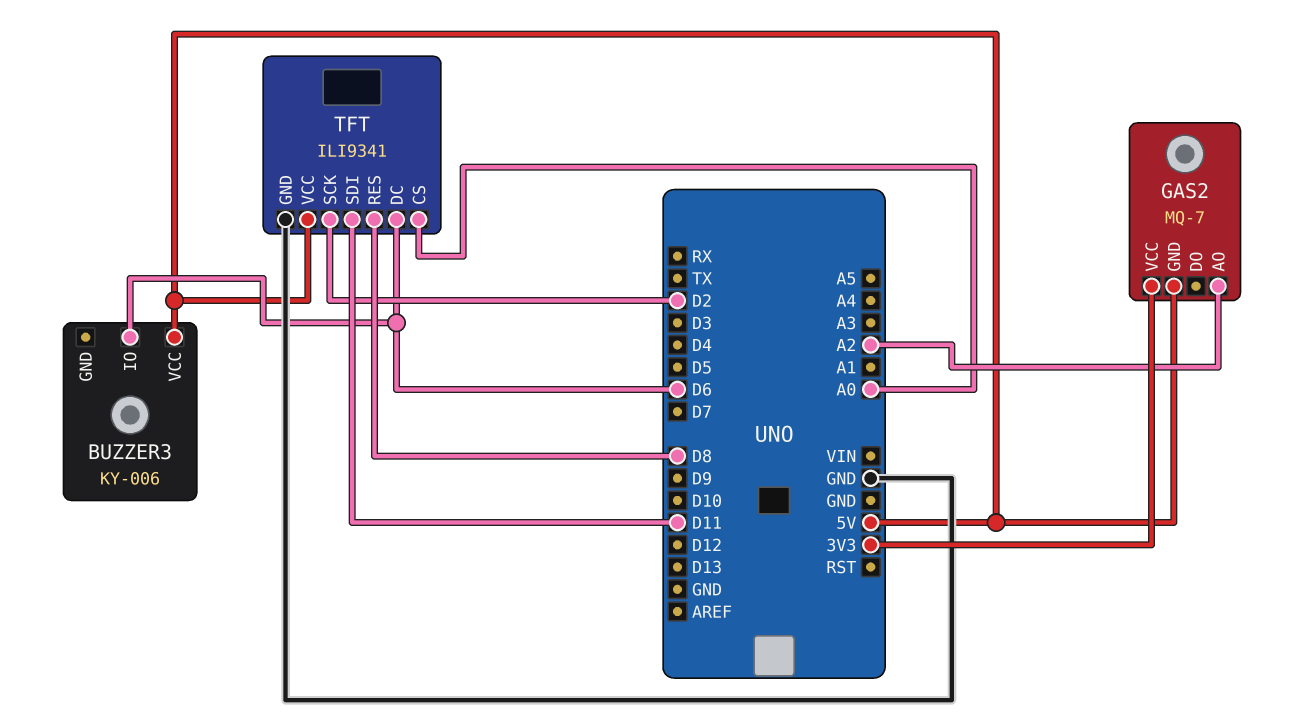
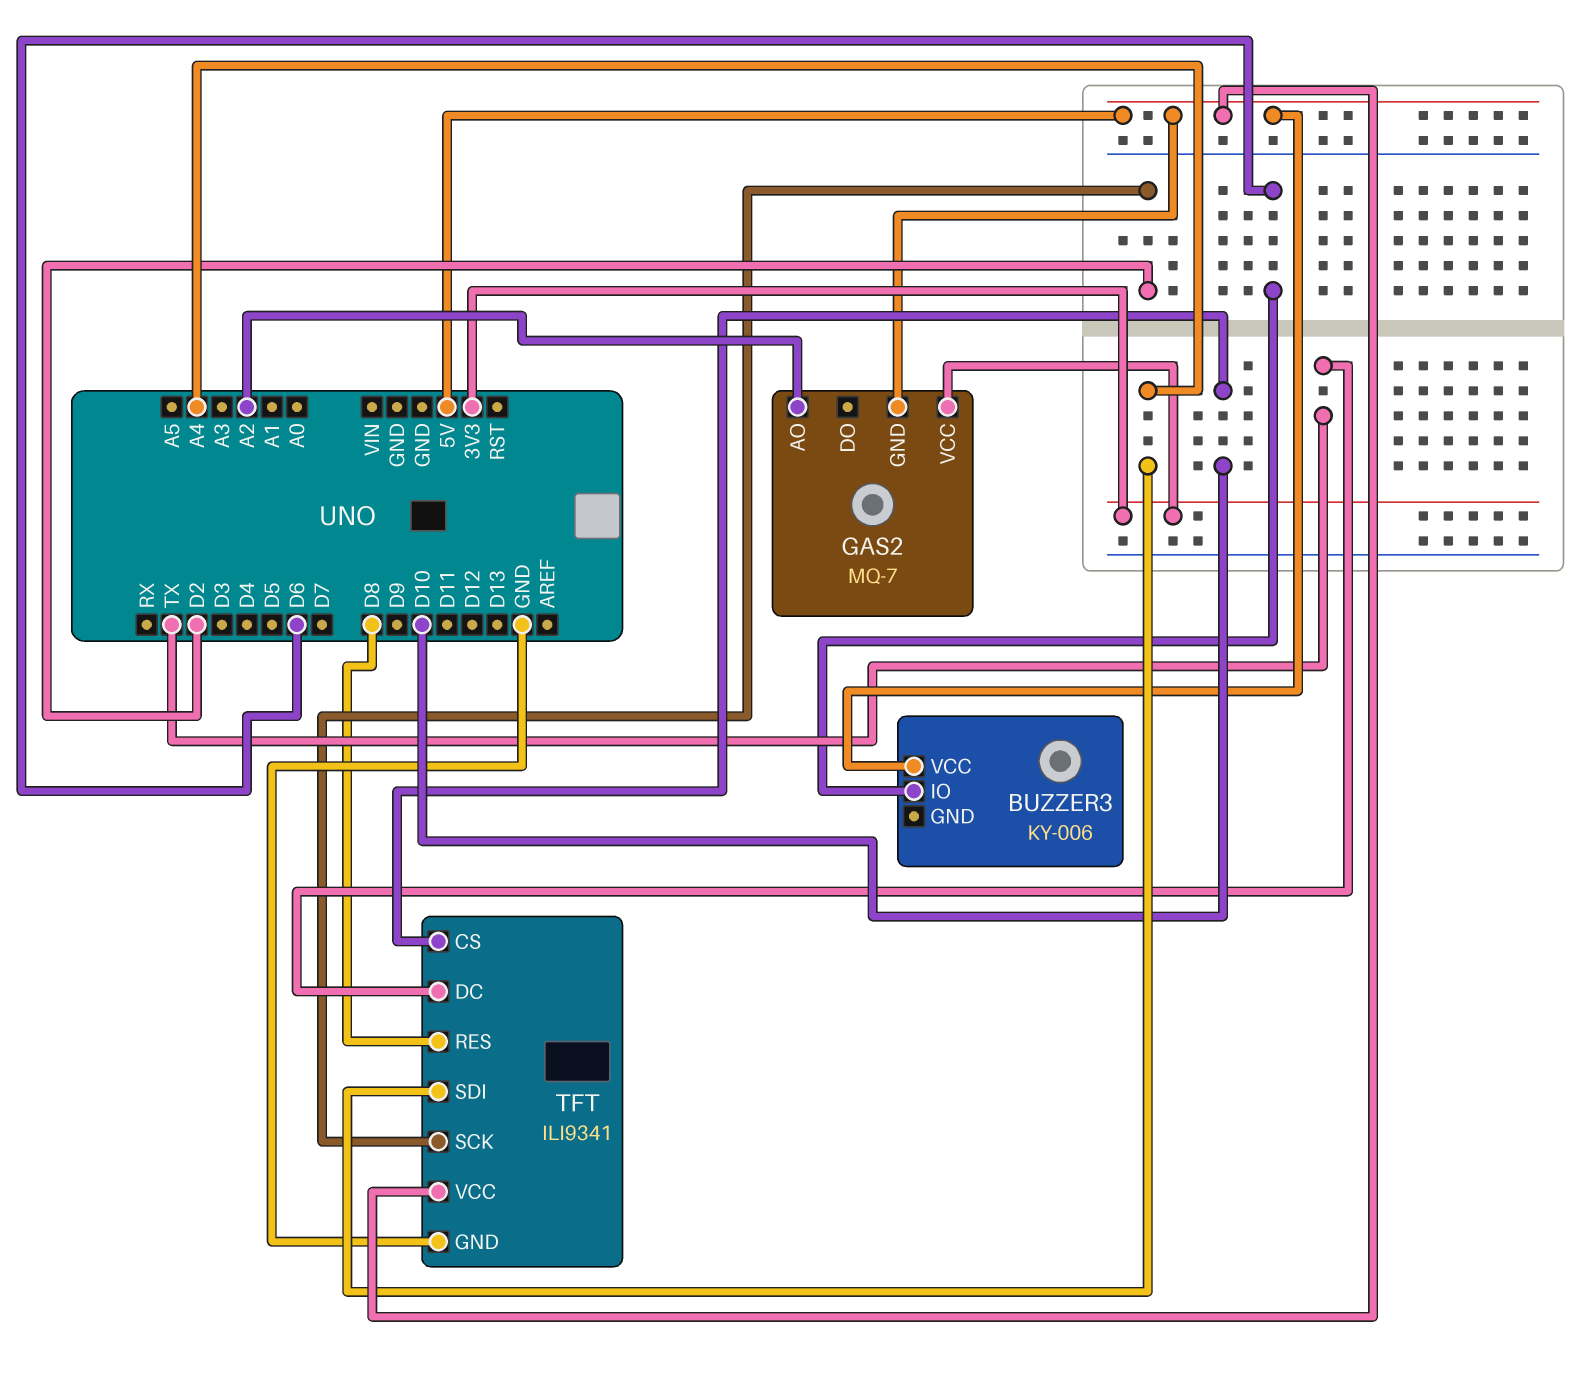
TFT pin CS: A0 -> D10
TFT pin DC: D6 -> TX
TFT pin SDI: D11 -> A4

